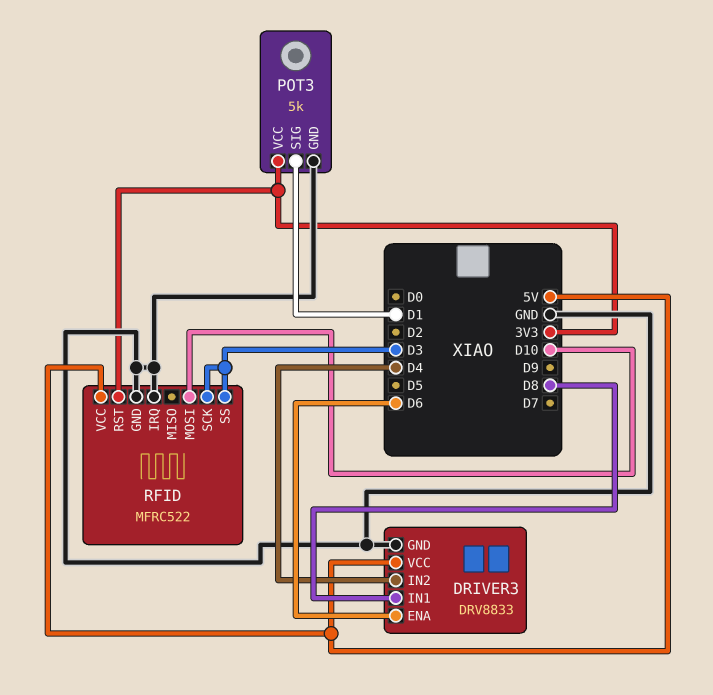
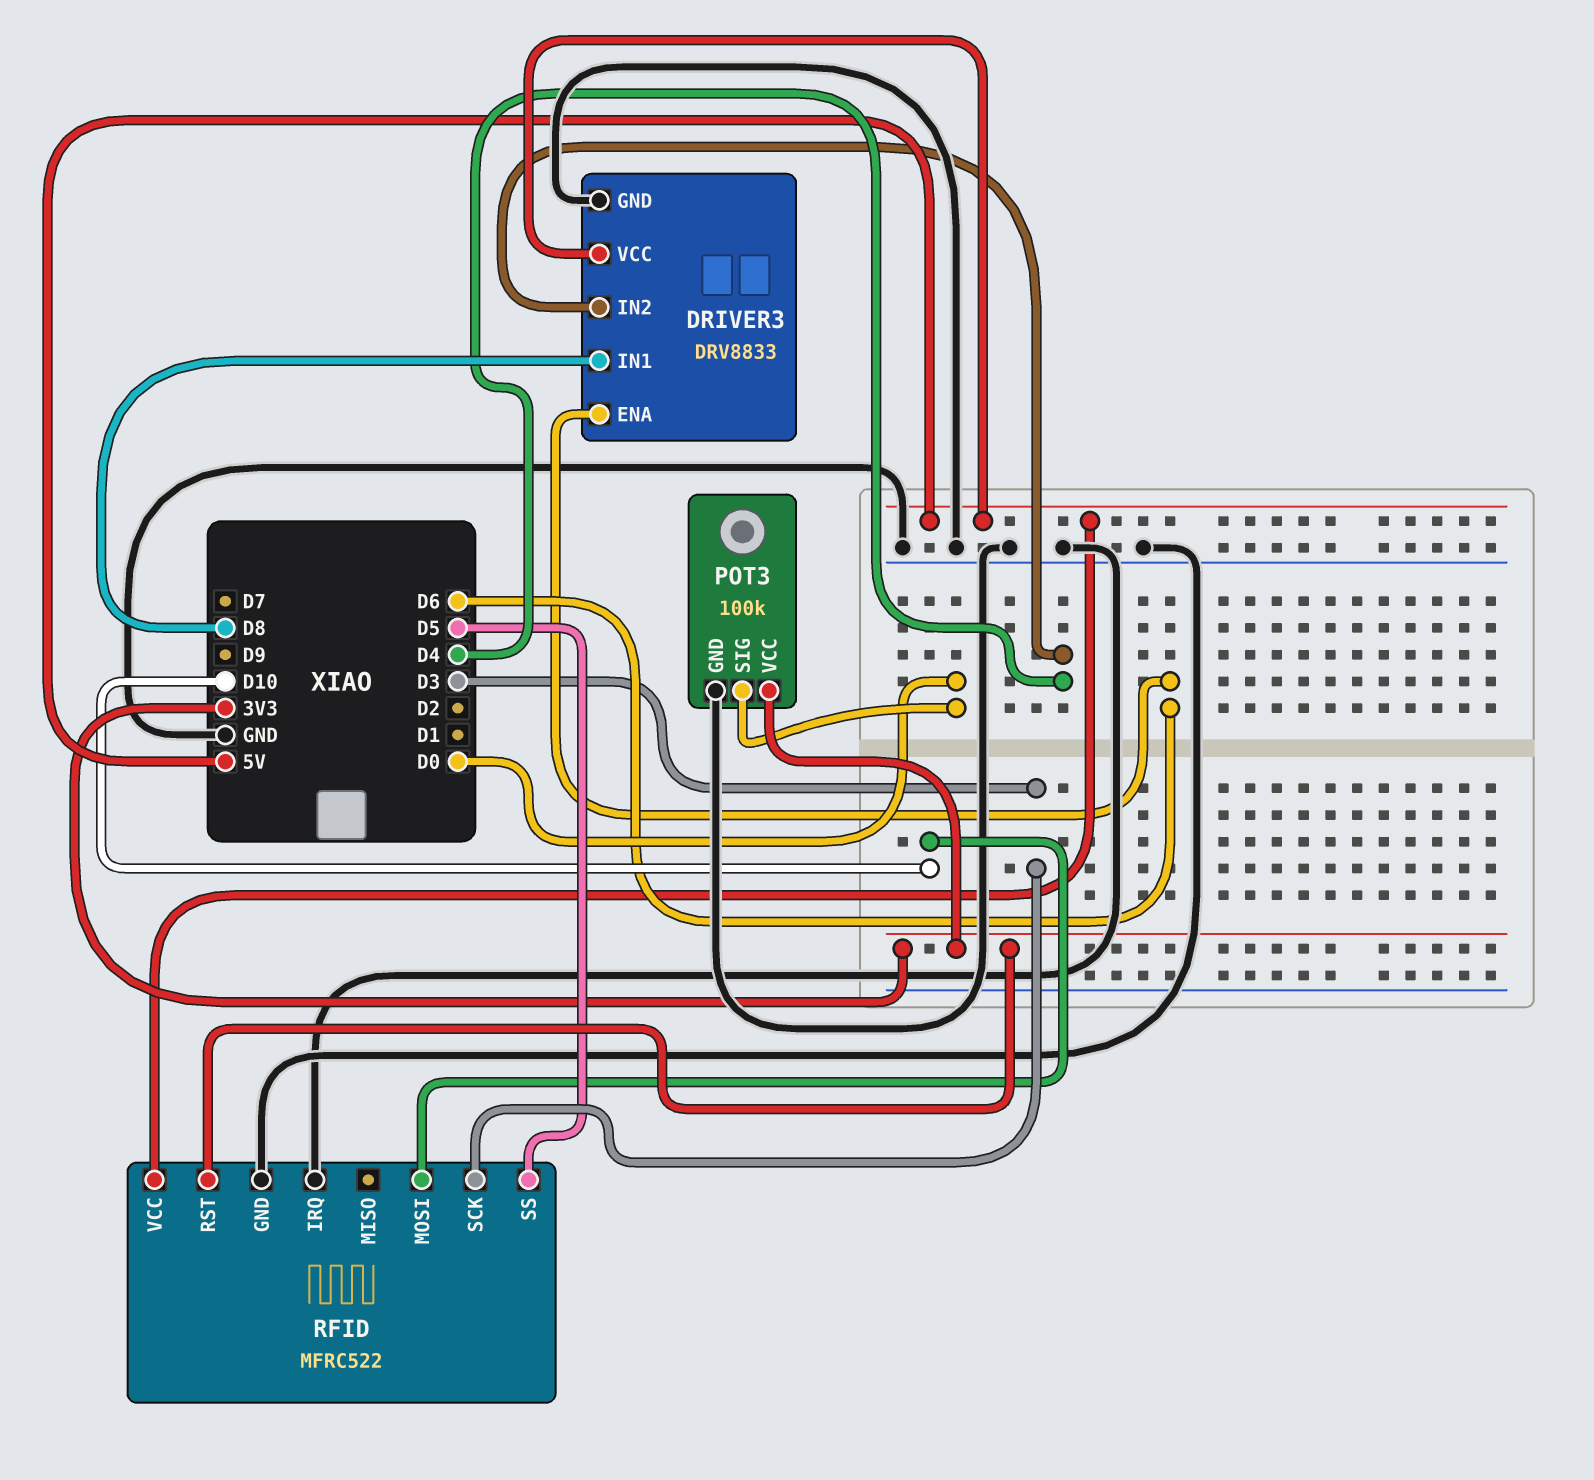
POT3: 5k -> 100k
POT3 pin SIG: D1 -> D0
RFID pin SS: D3 -> D5

